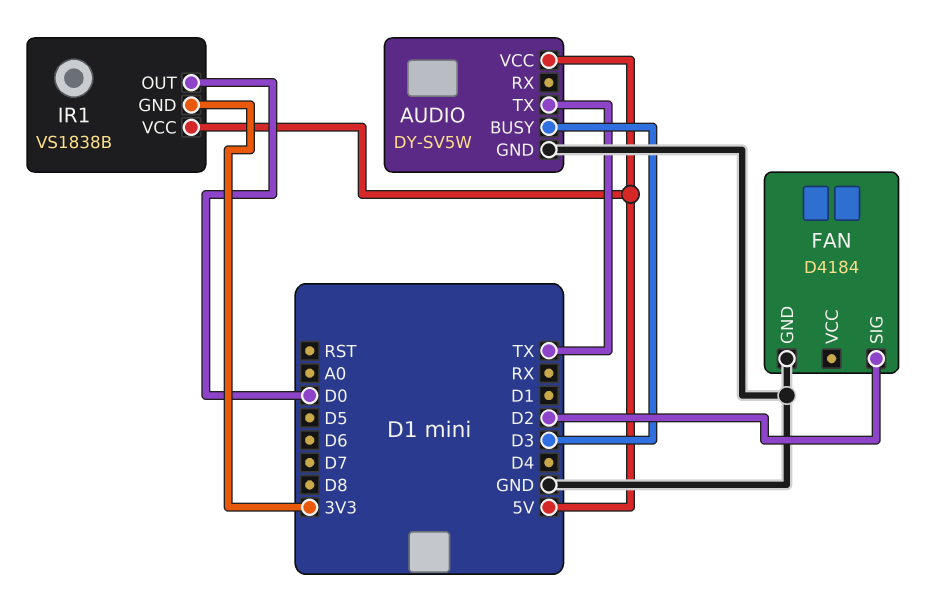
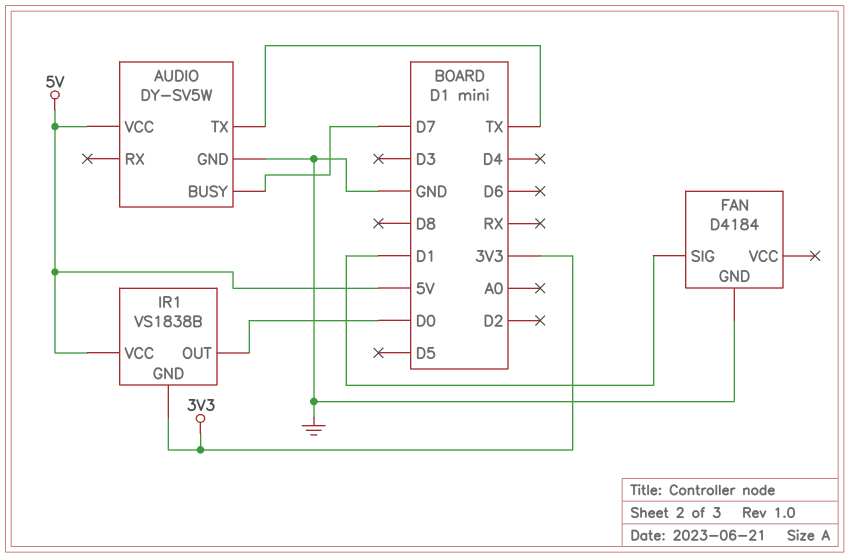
AUDIO pin BUSY: D3 -> D7
FAN pin SIG: D2 -> D1

